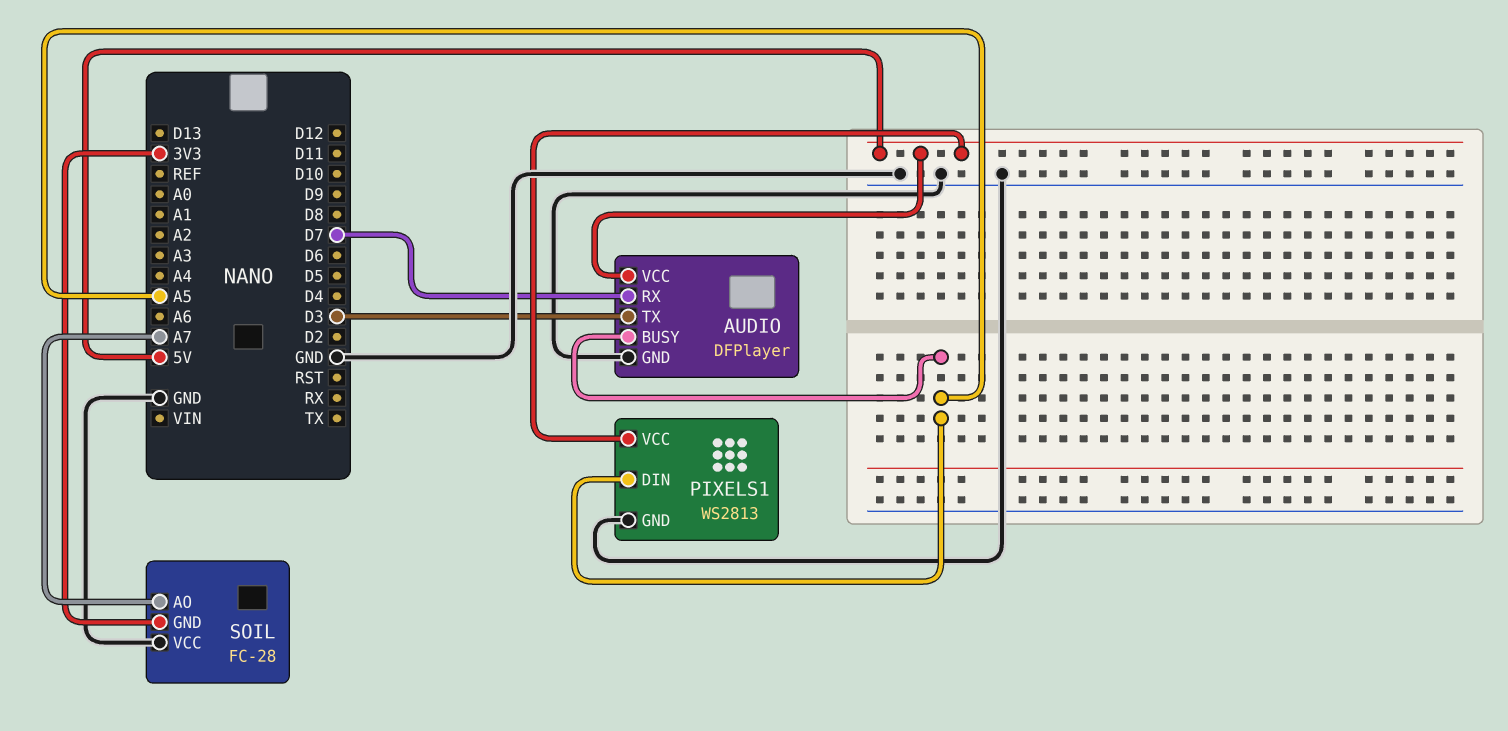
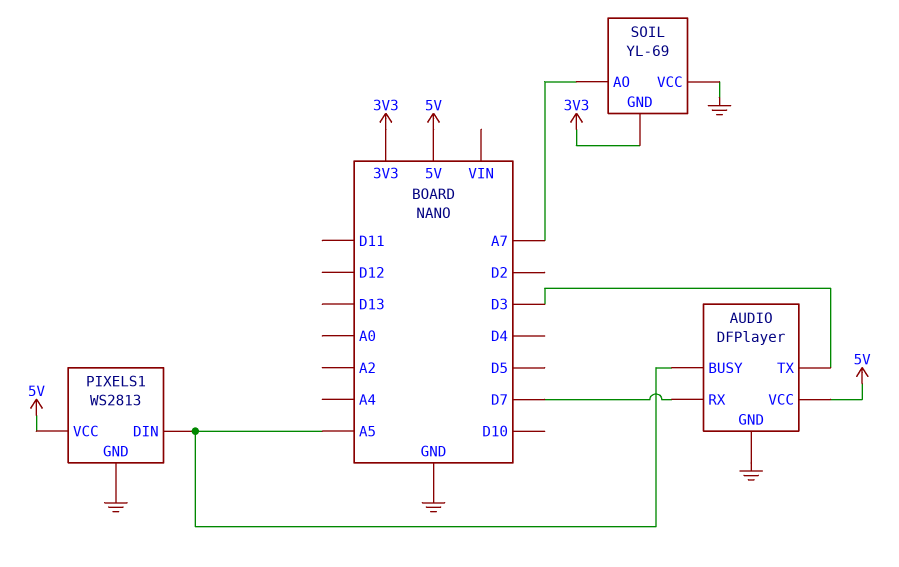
SOIL: FC-28 -> YL-69

